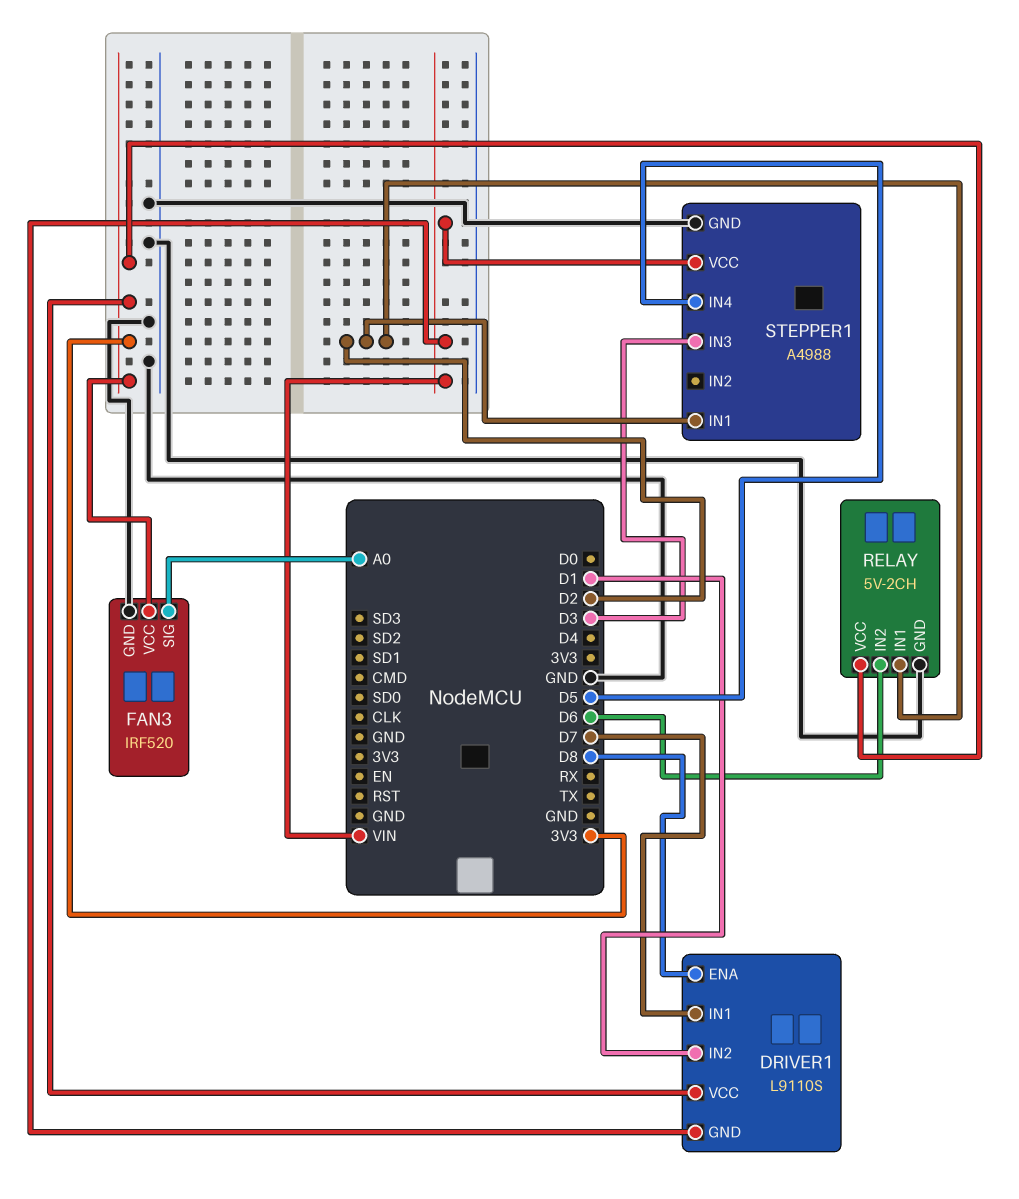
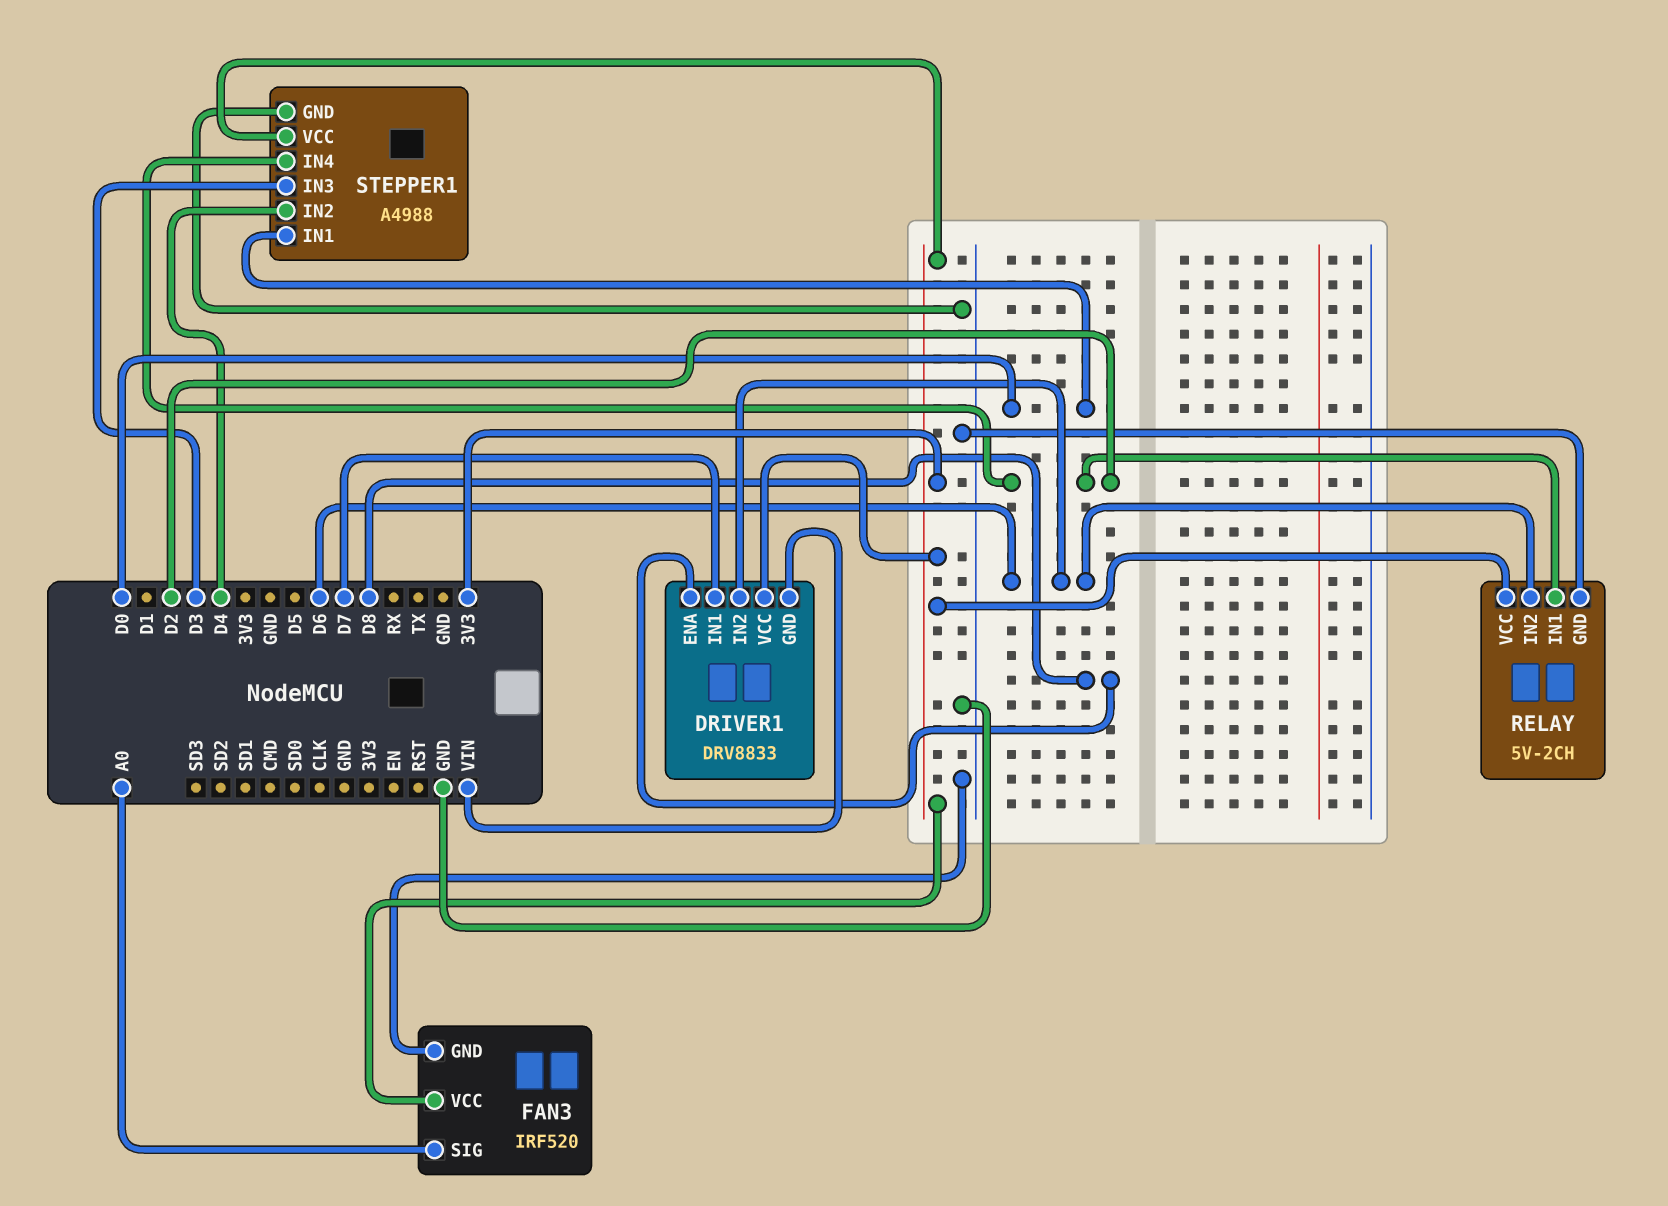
DRIVER1: L9110S -> DRV8833
DRIVER1 pin IN2: D1 -> D6
STEPPER1 pin IN1: D2 -> D0
STEPPER1 pin IN2: none -> D4
STEPPER1 pin IN4: D5 -> D2
STEPPER1 pin VCC: VIN -> 3V3

